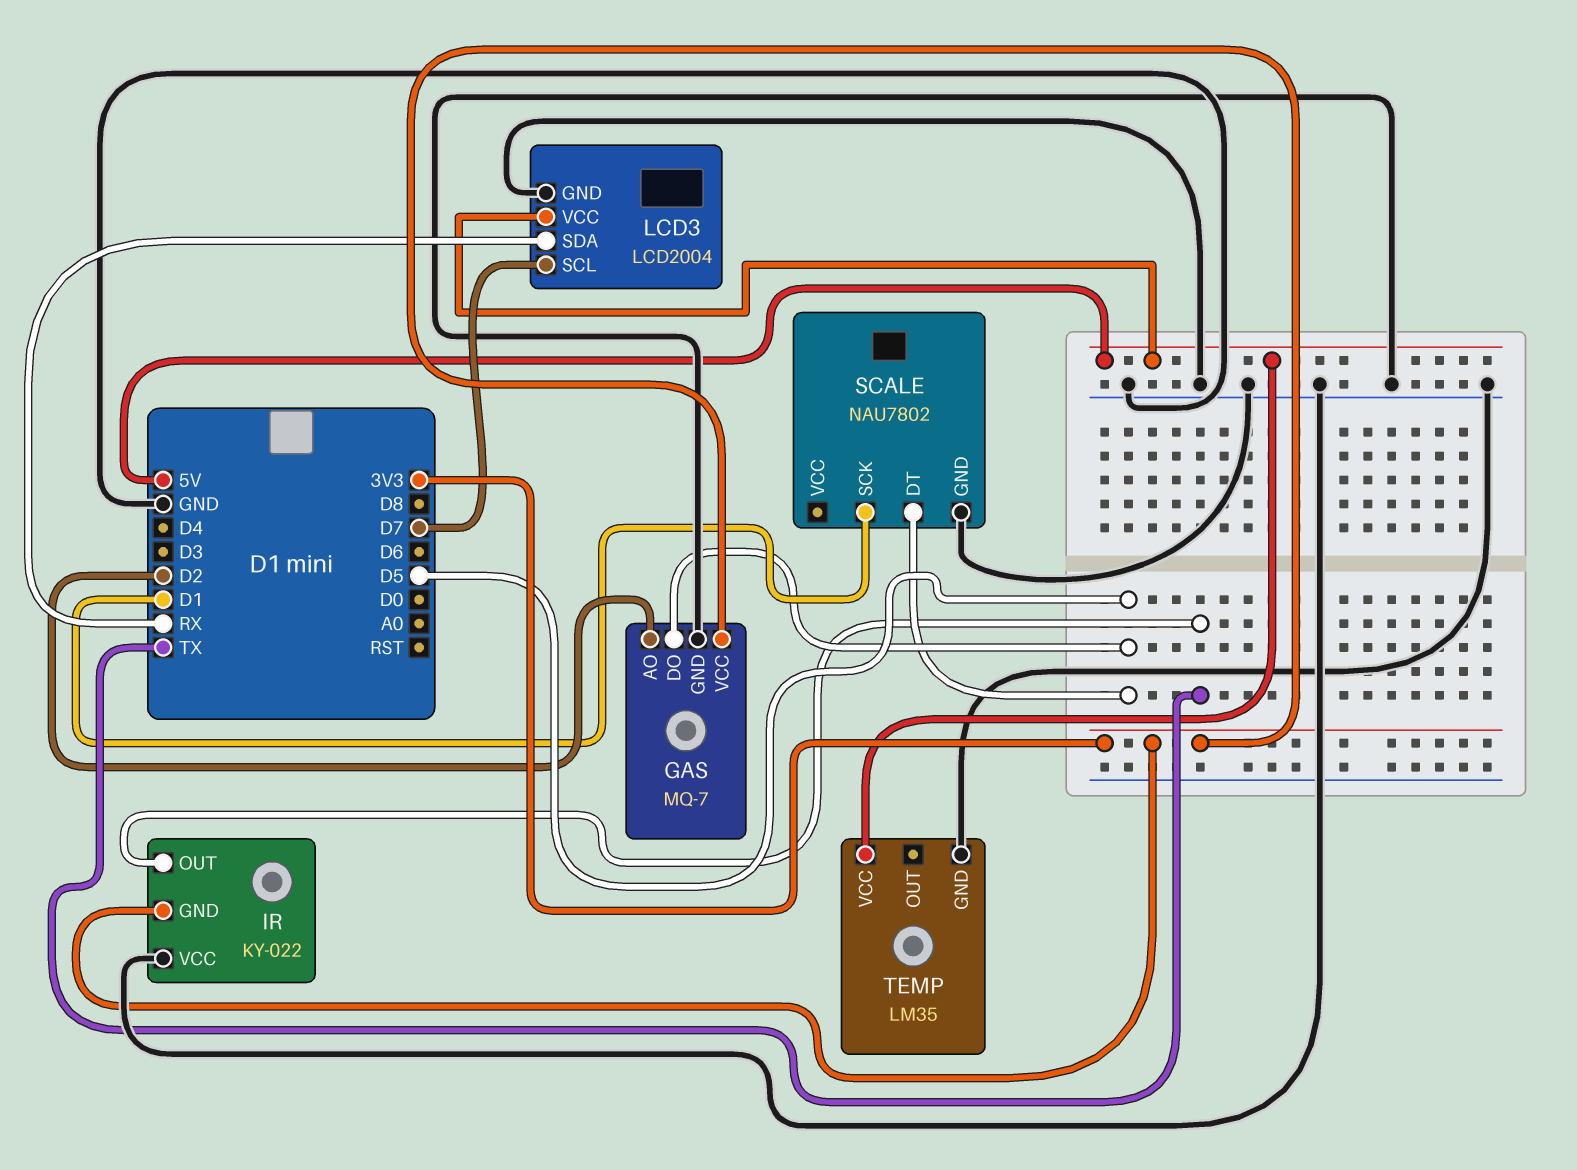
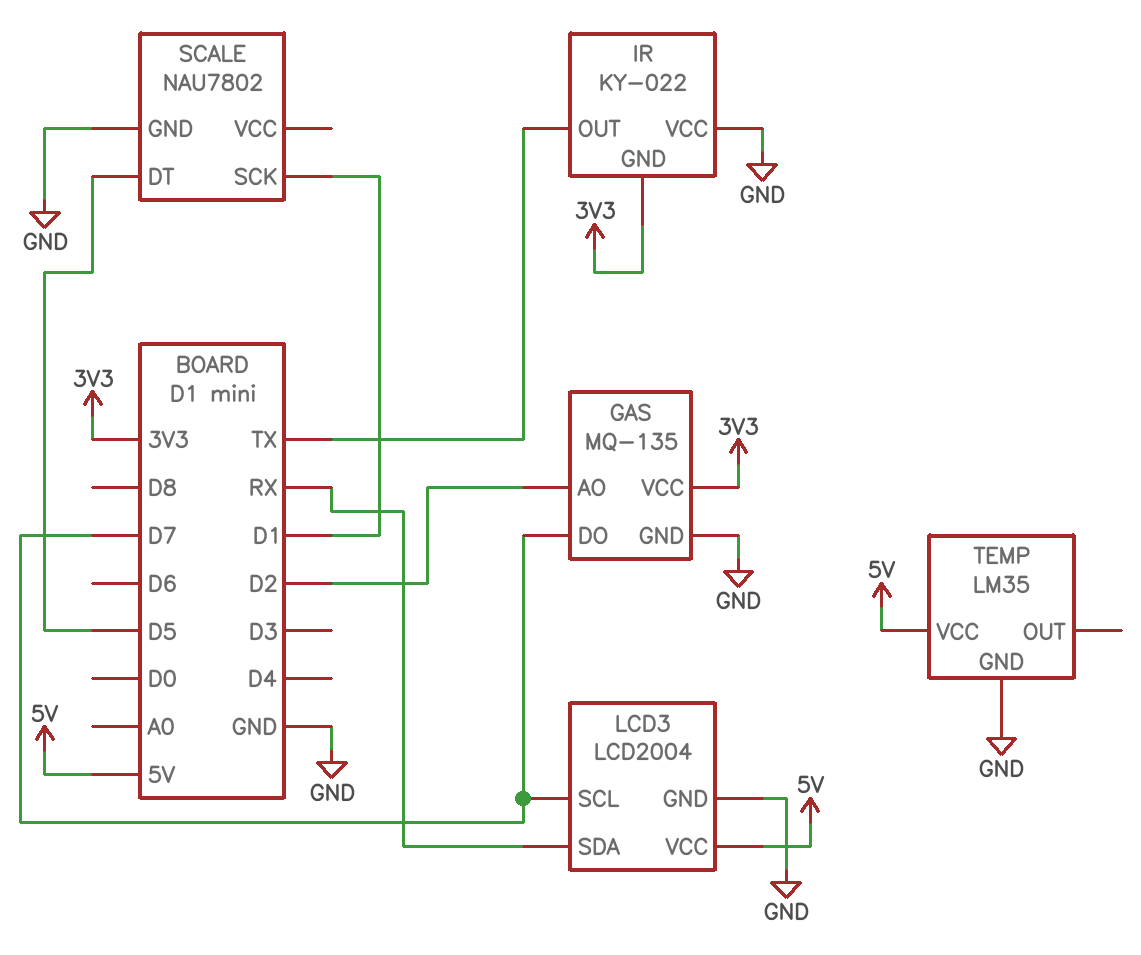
GAS: MQ-7 -> MQ-135
GAS pin DO: D5 -> D7

